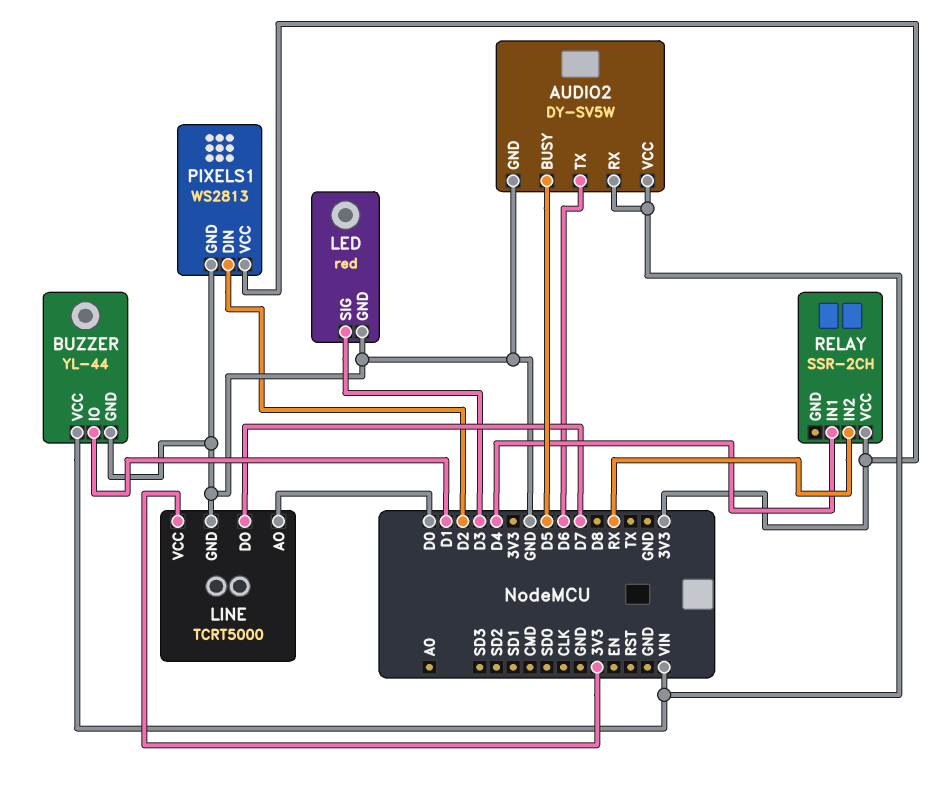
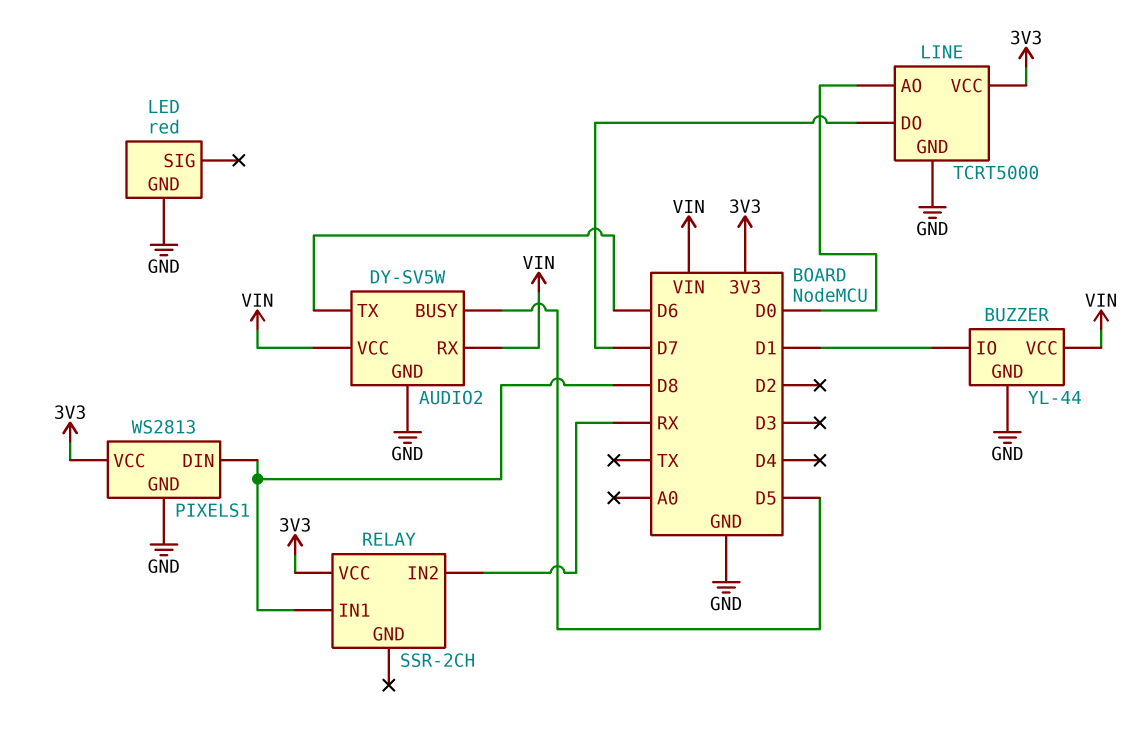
LED pin SIG: D3 -> none
PIXELS1 pin DIN: D2 -> D8
RELAY pin IN1: D4 -> D8

